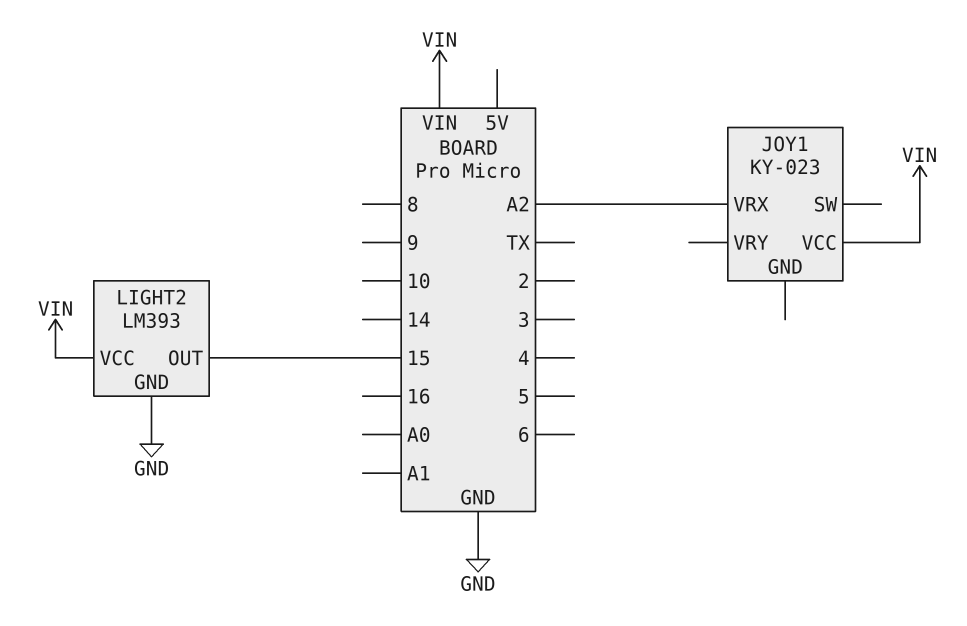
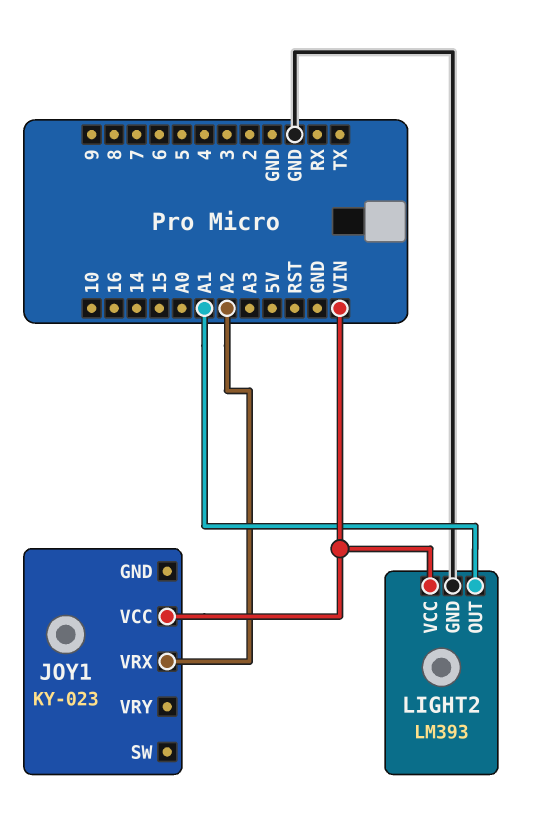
LIGHT2 pin OUT: 15 -> A1

